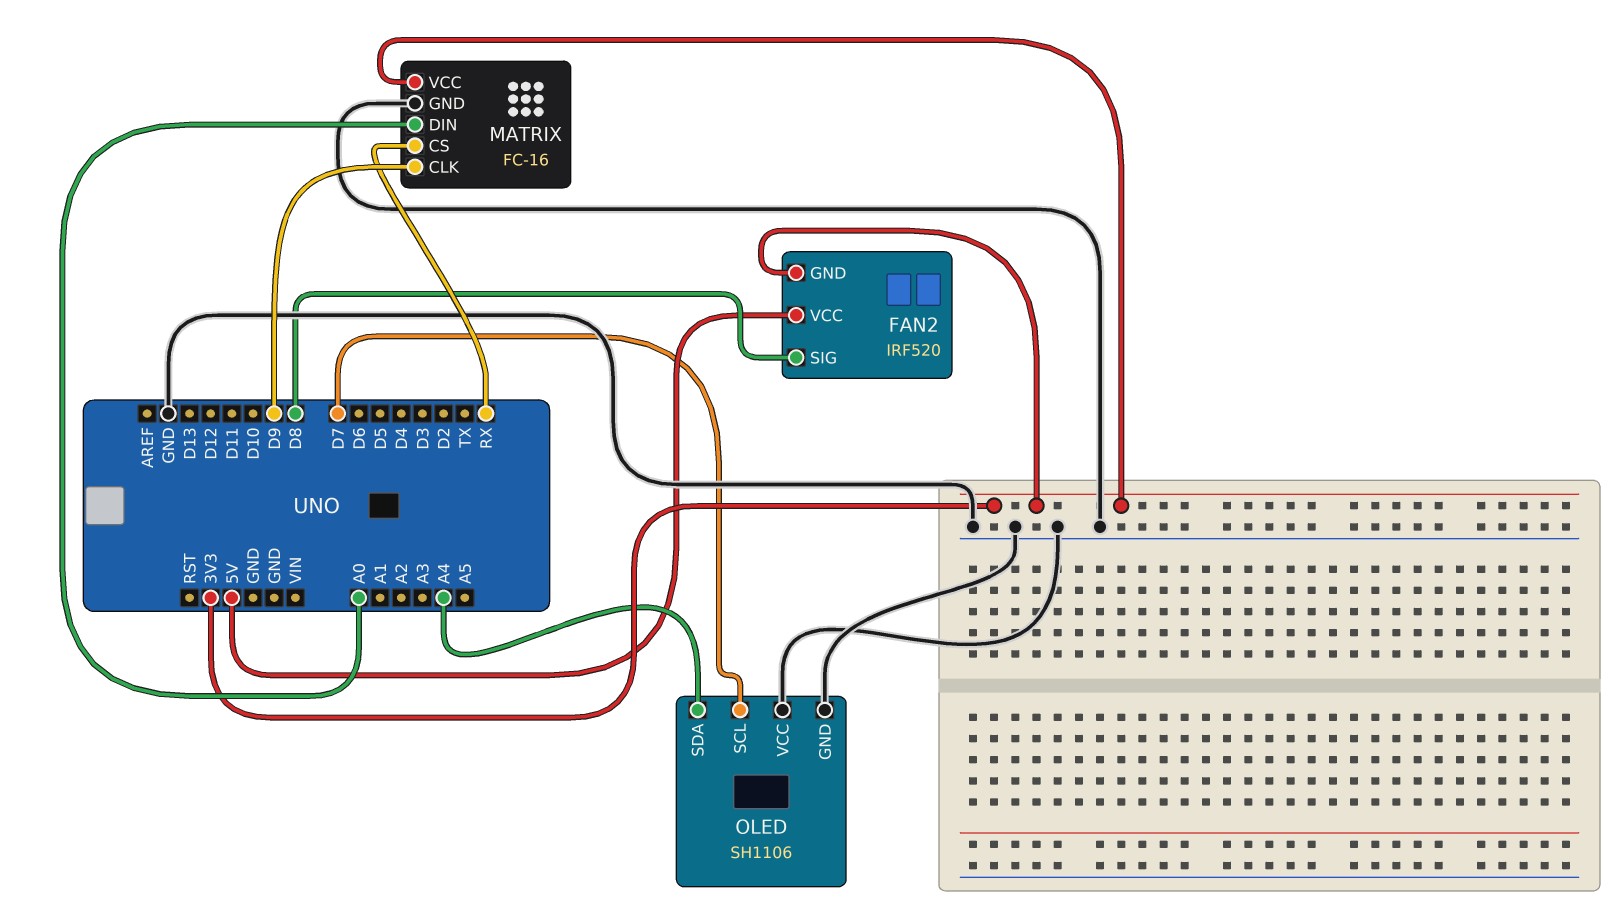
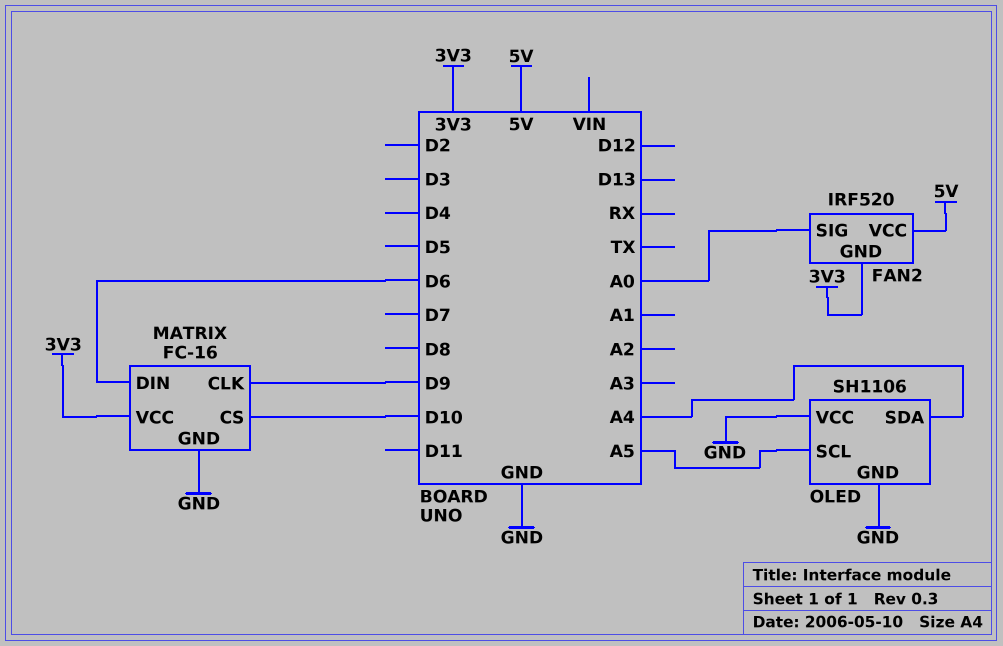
FAN2 pin SIG: D8 -> A0
MATRIX pin CS: RX -> D10
MATRIX pin DIN: A0 -> D6
OLED pin SCL: D7 -> A5

